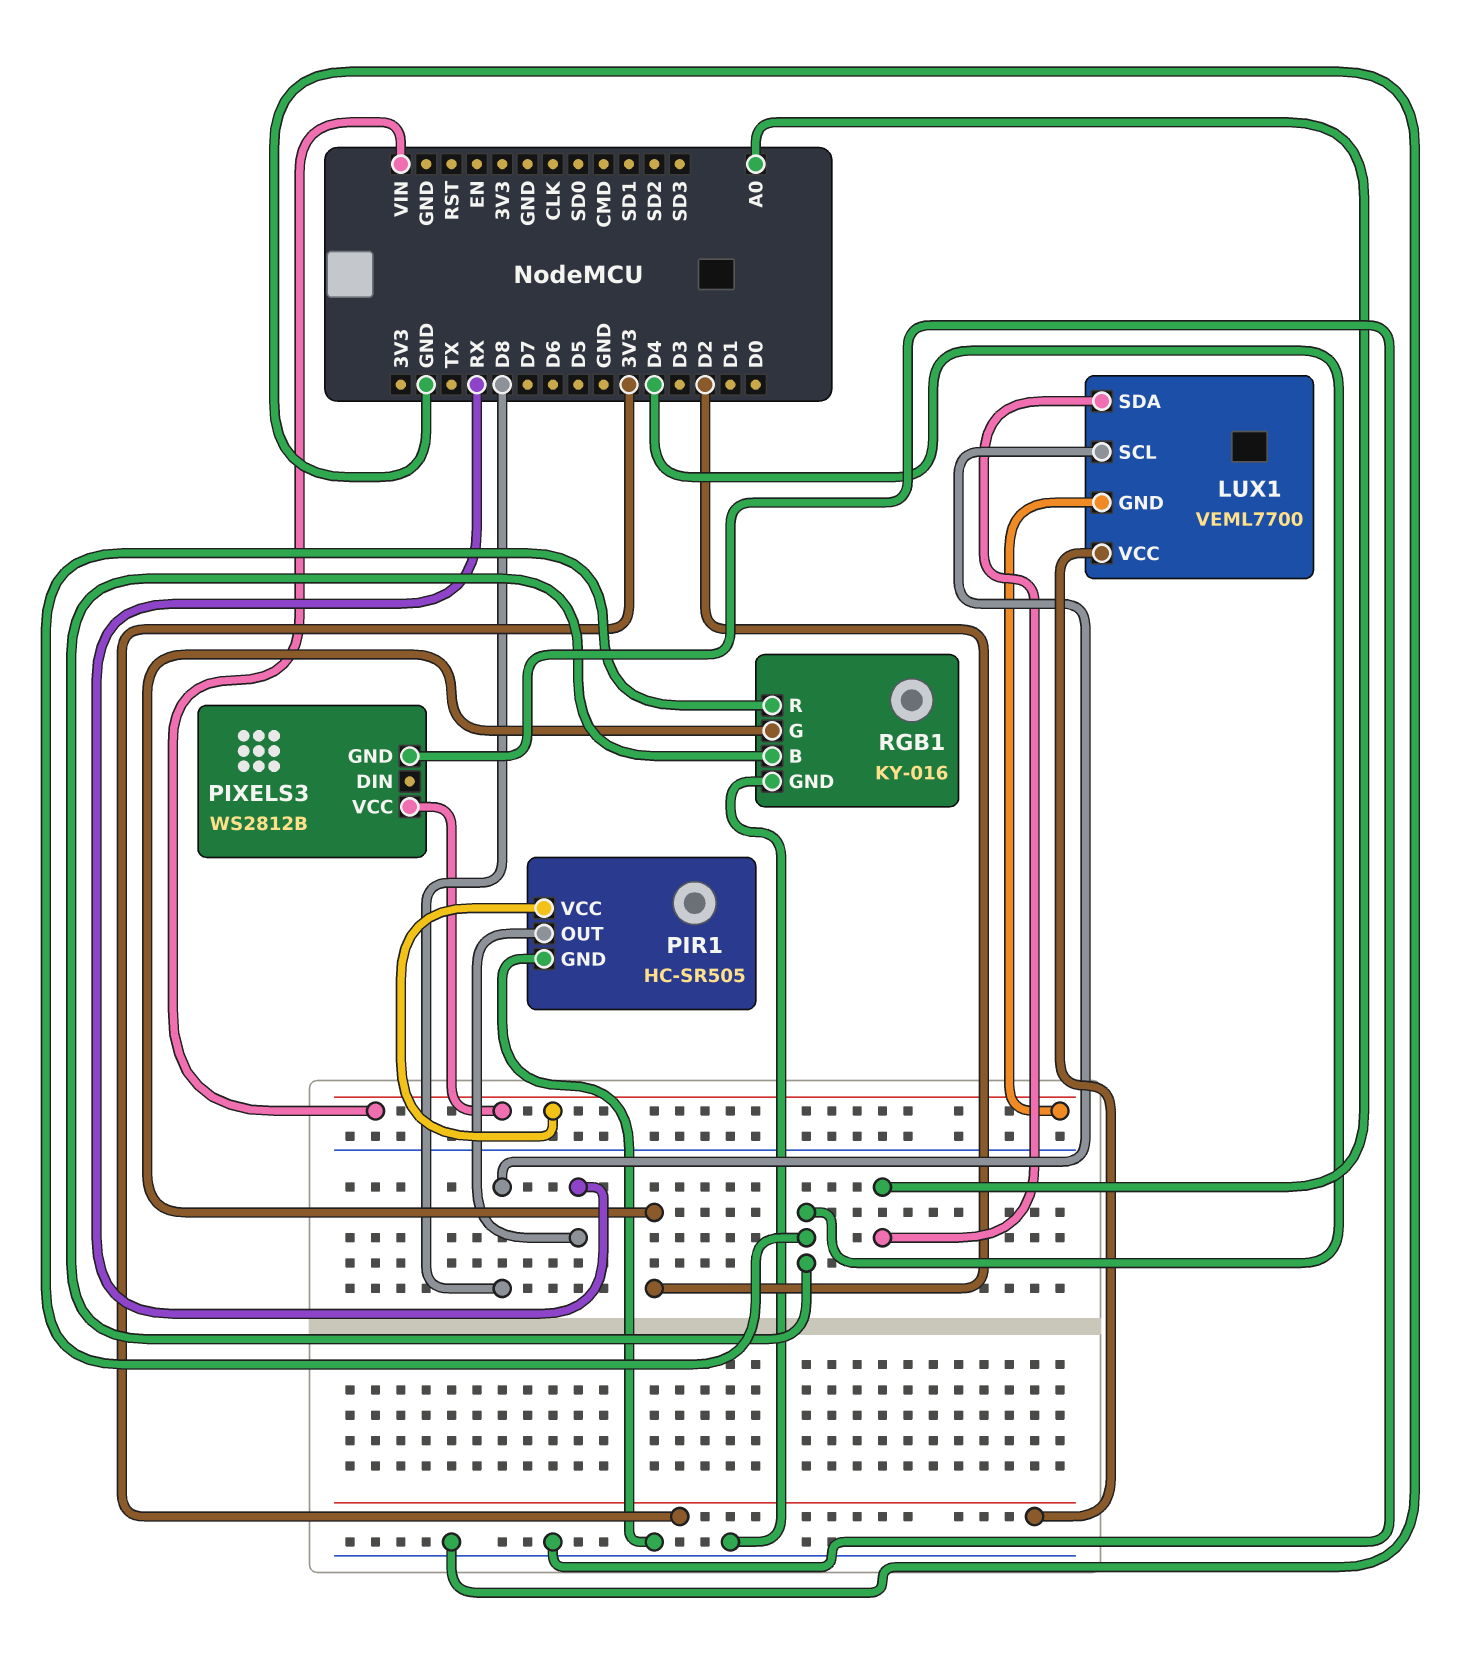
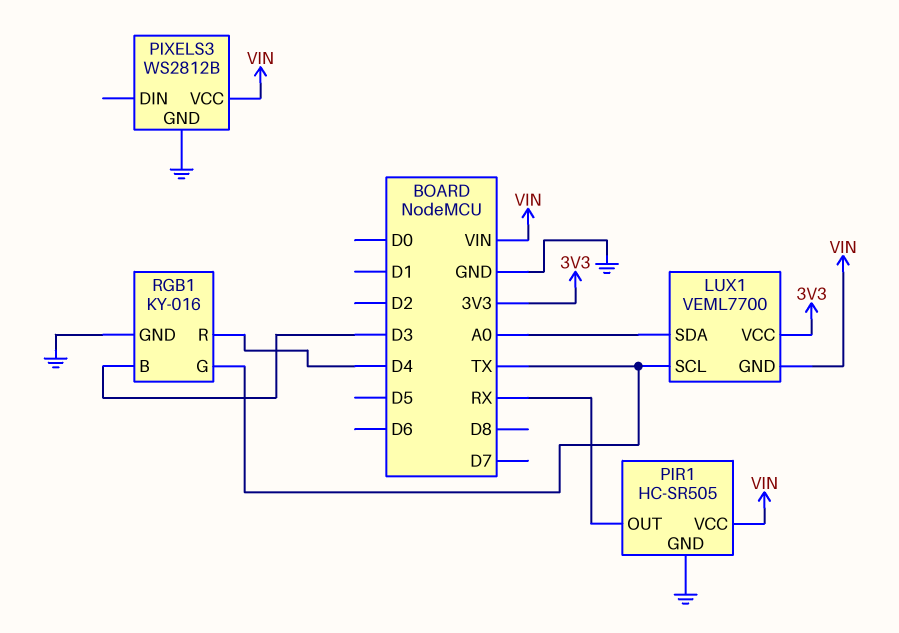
LUX1 pin SCL: D8 -> TX
RGB1 pin B: D4 -> D3
RGB1 pin G: D2 -> TX

